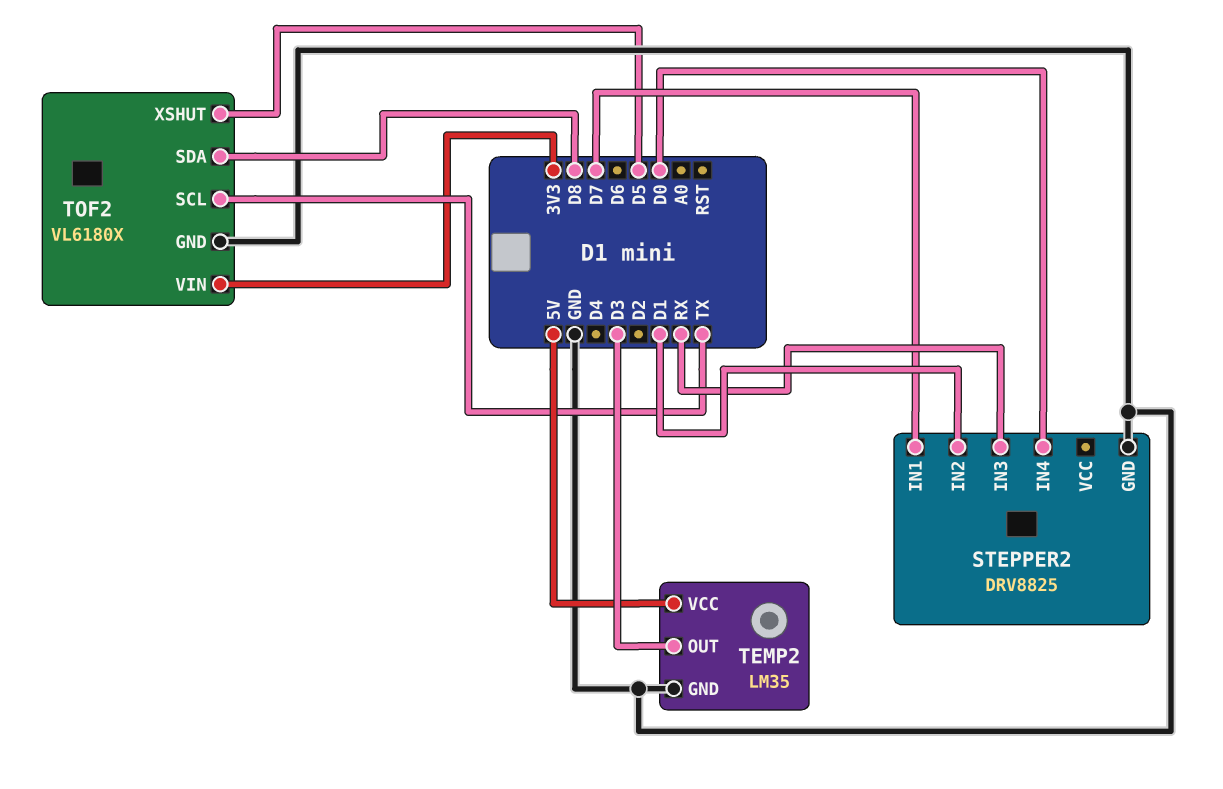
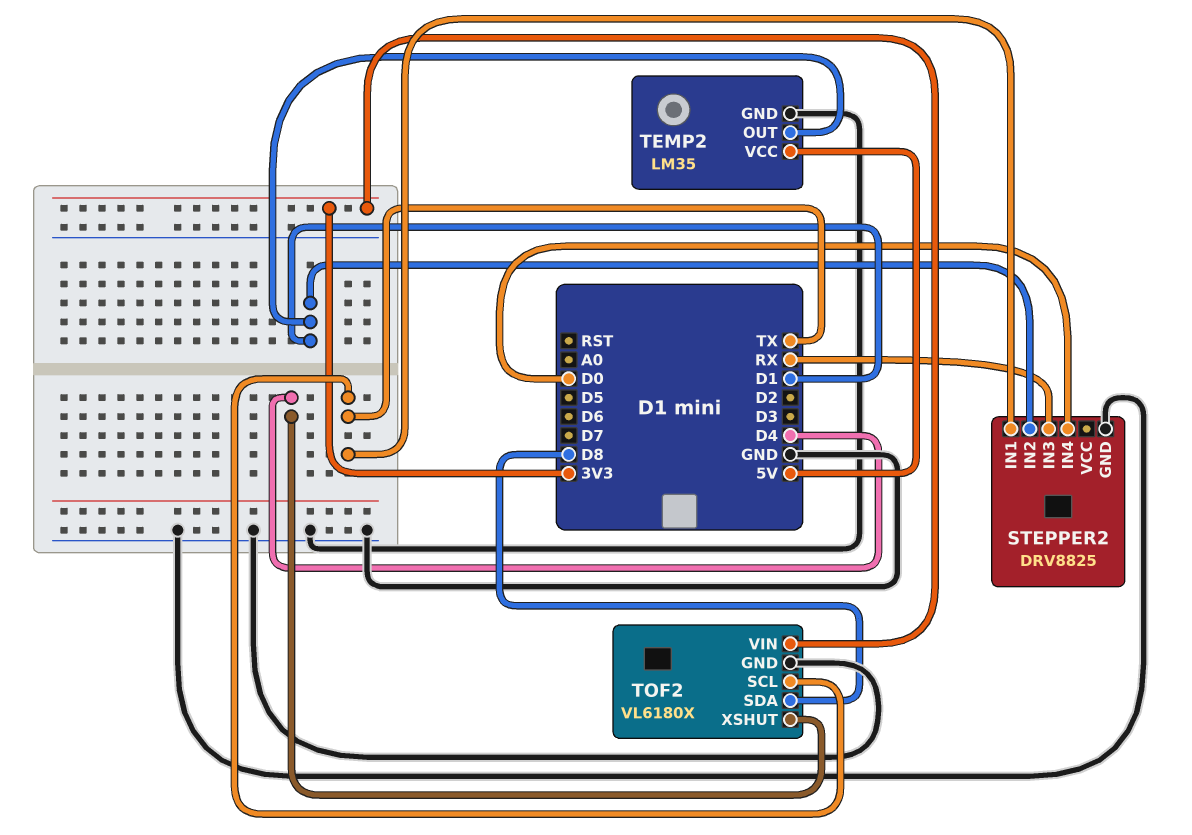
STEPPER2 pin IN1: D7 -> TX
TEMP2 pin OUT: D3 -> D1
TOF2 pin XSHUT: D5 -> D4

